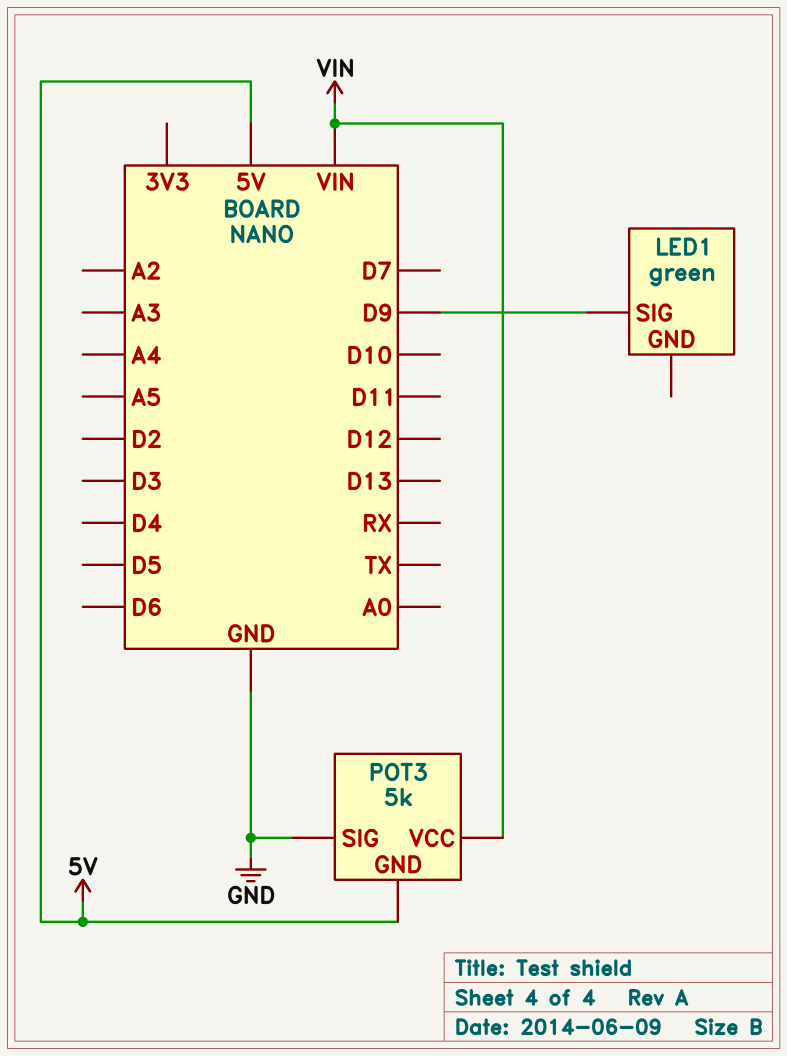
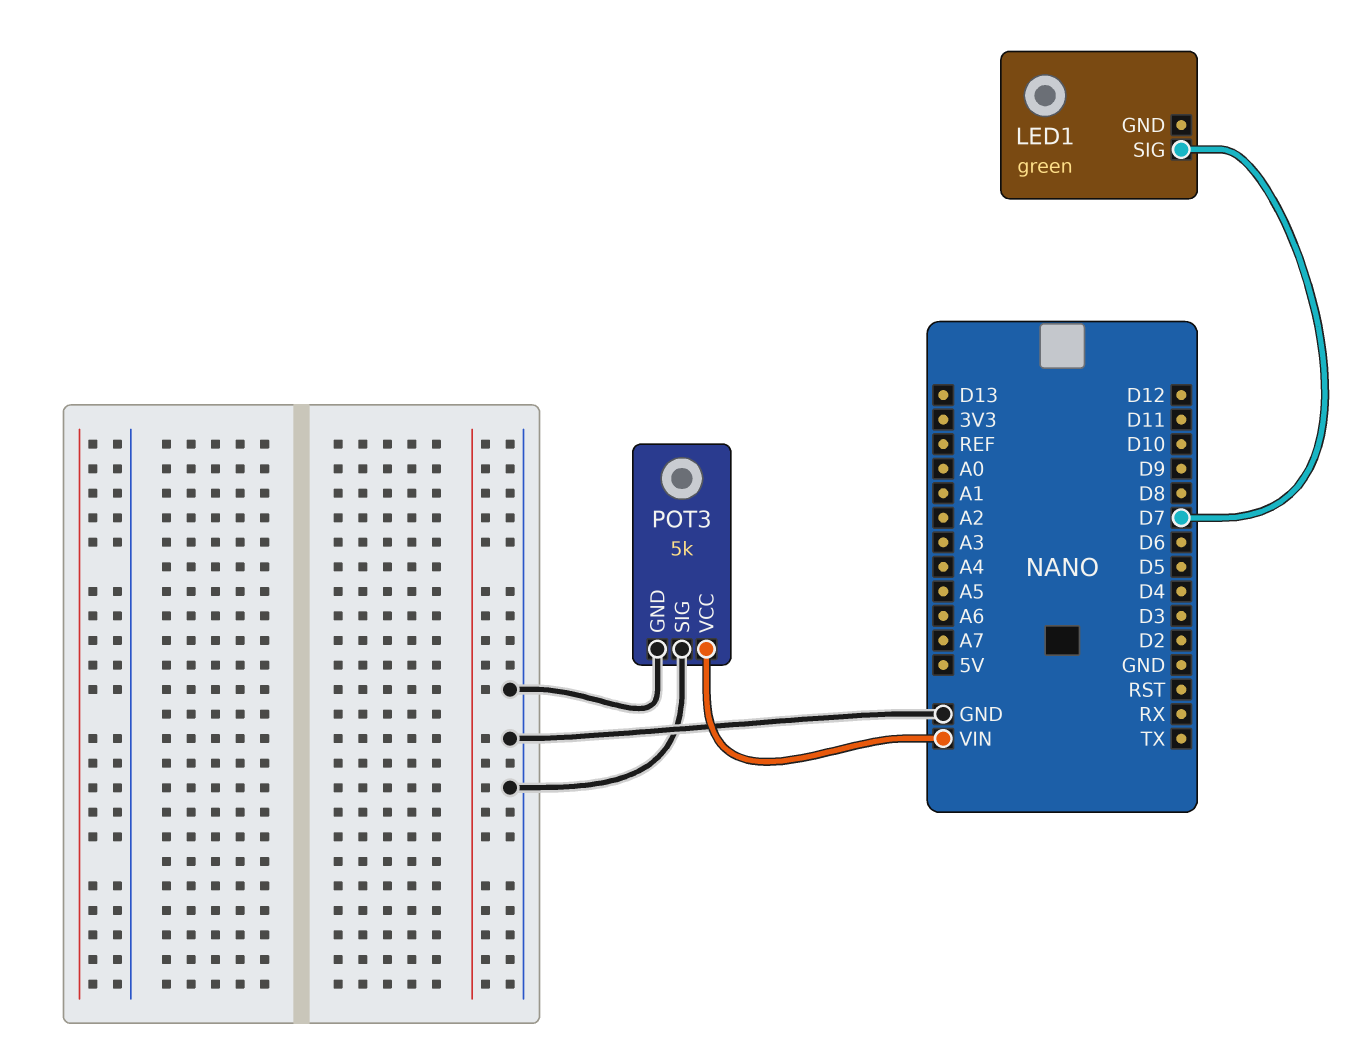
LED1 pin SIG: D9 -> D7
POT3 pin GND: 5V -> GND

